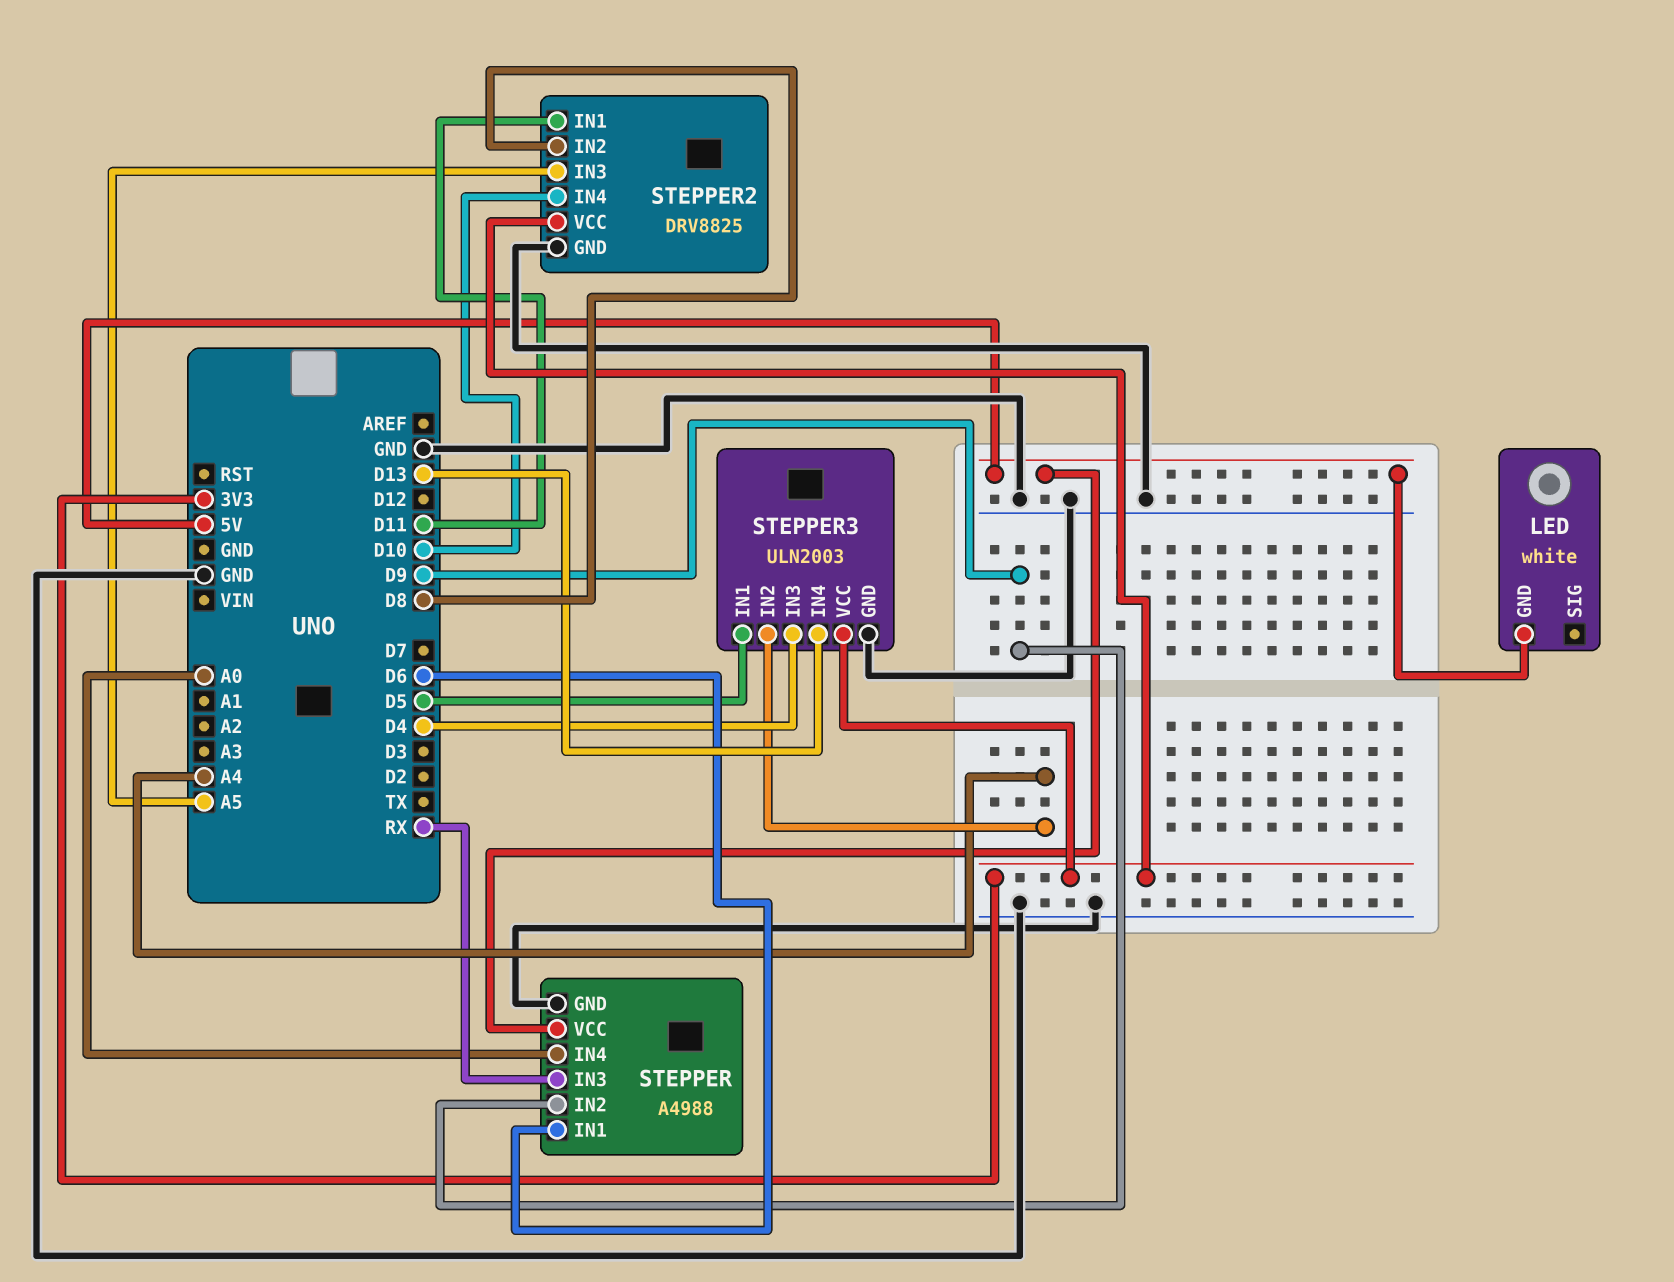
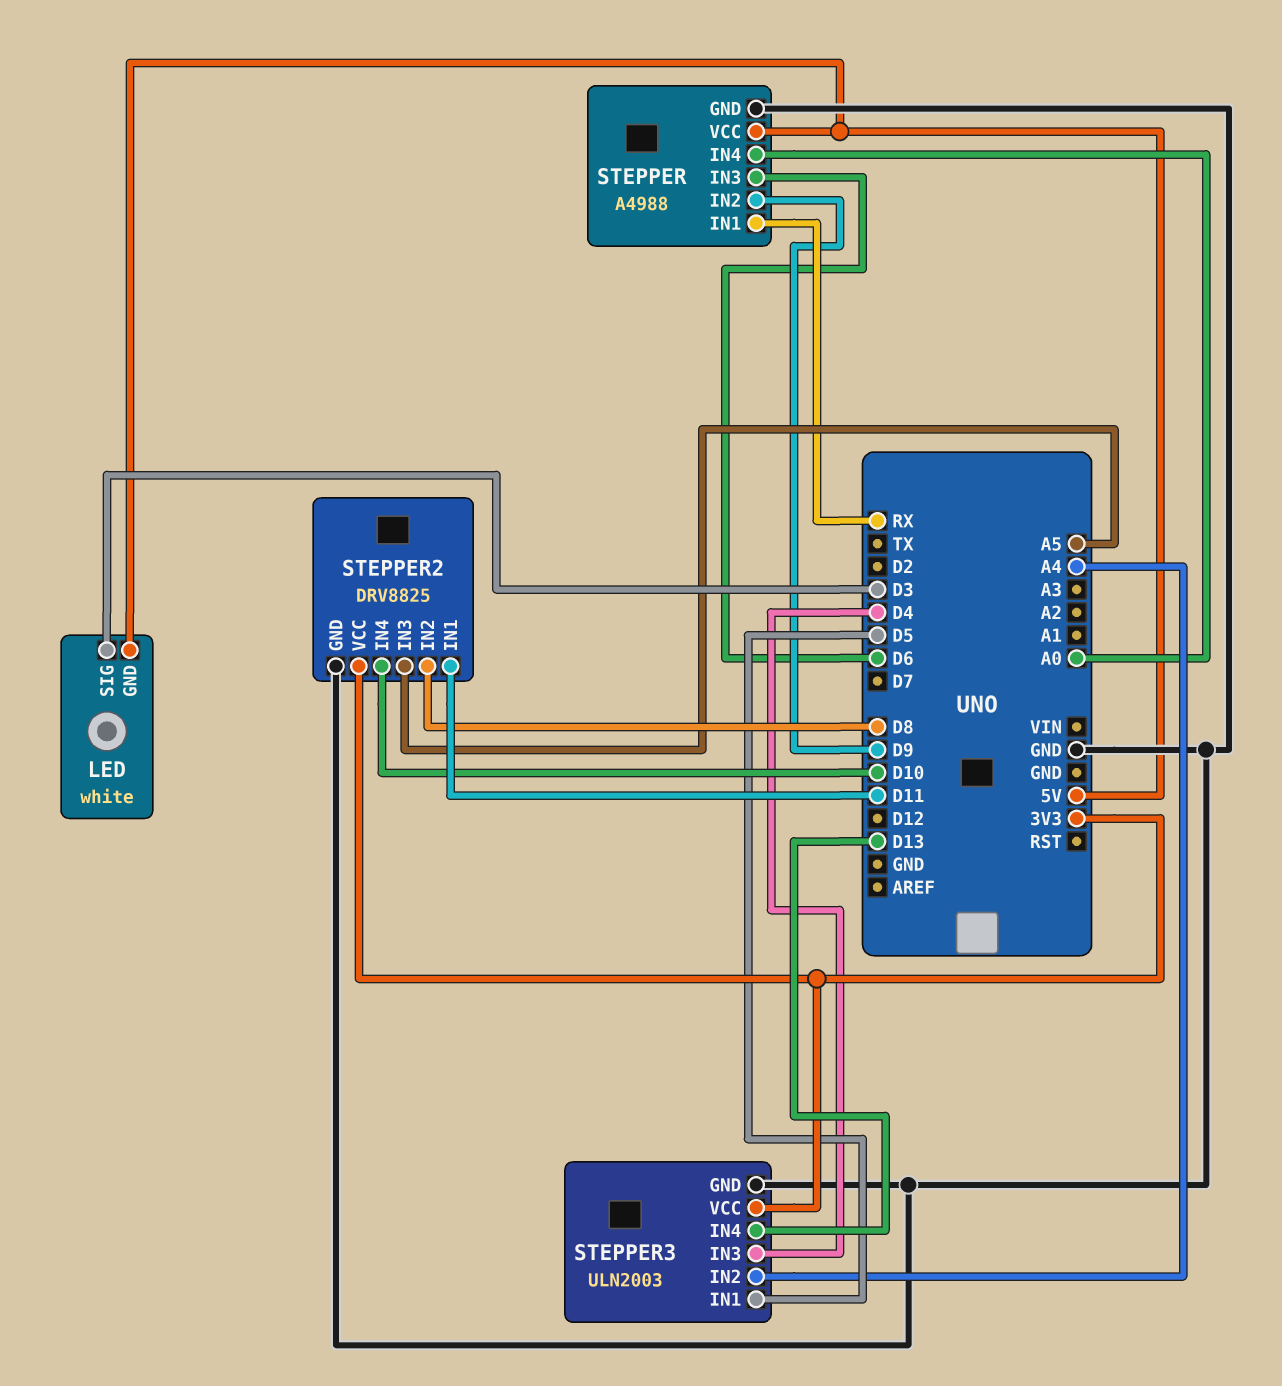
LED pin SIG: none -> D3
STEPPER pin IN1: D6 -> RX
STEPPER pin IN3: RX -> D6

